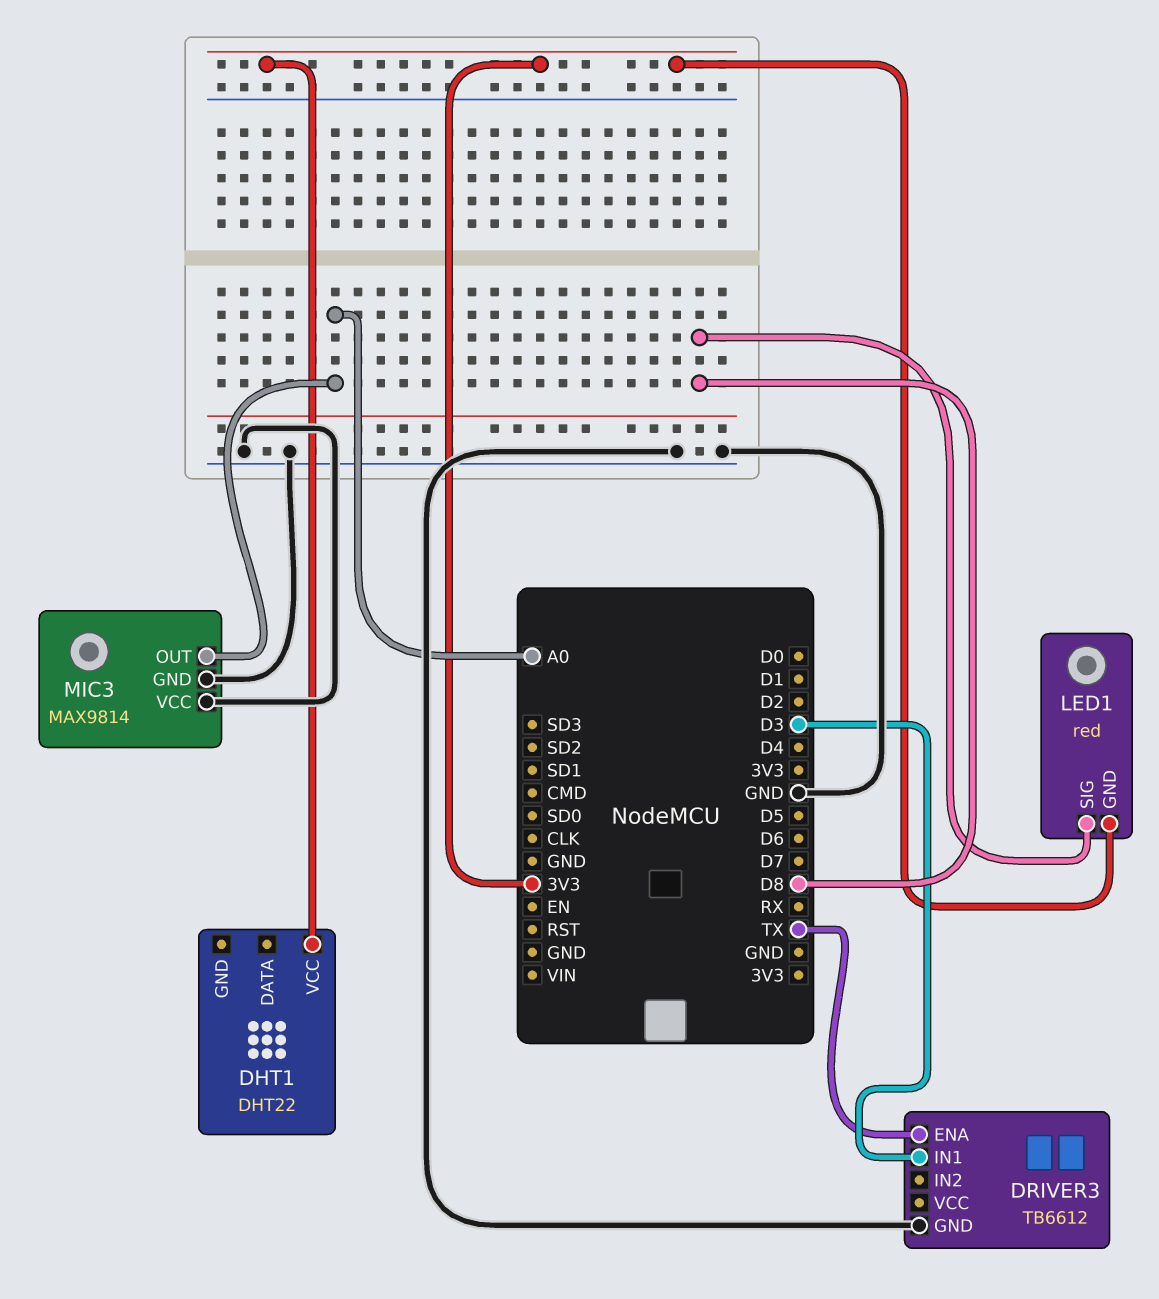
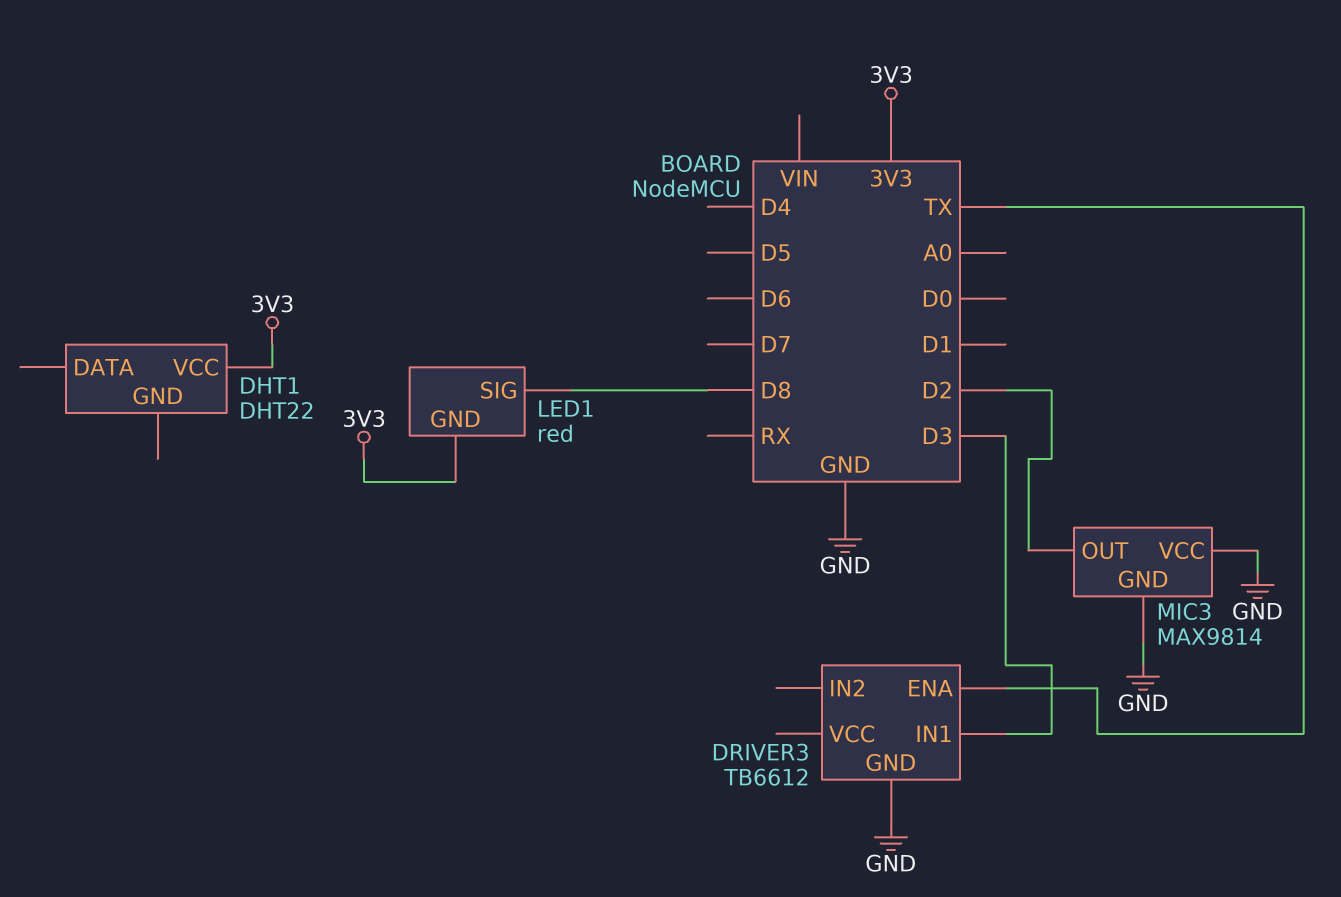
MIC3 pin OUT: A0 -> D2

